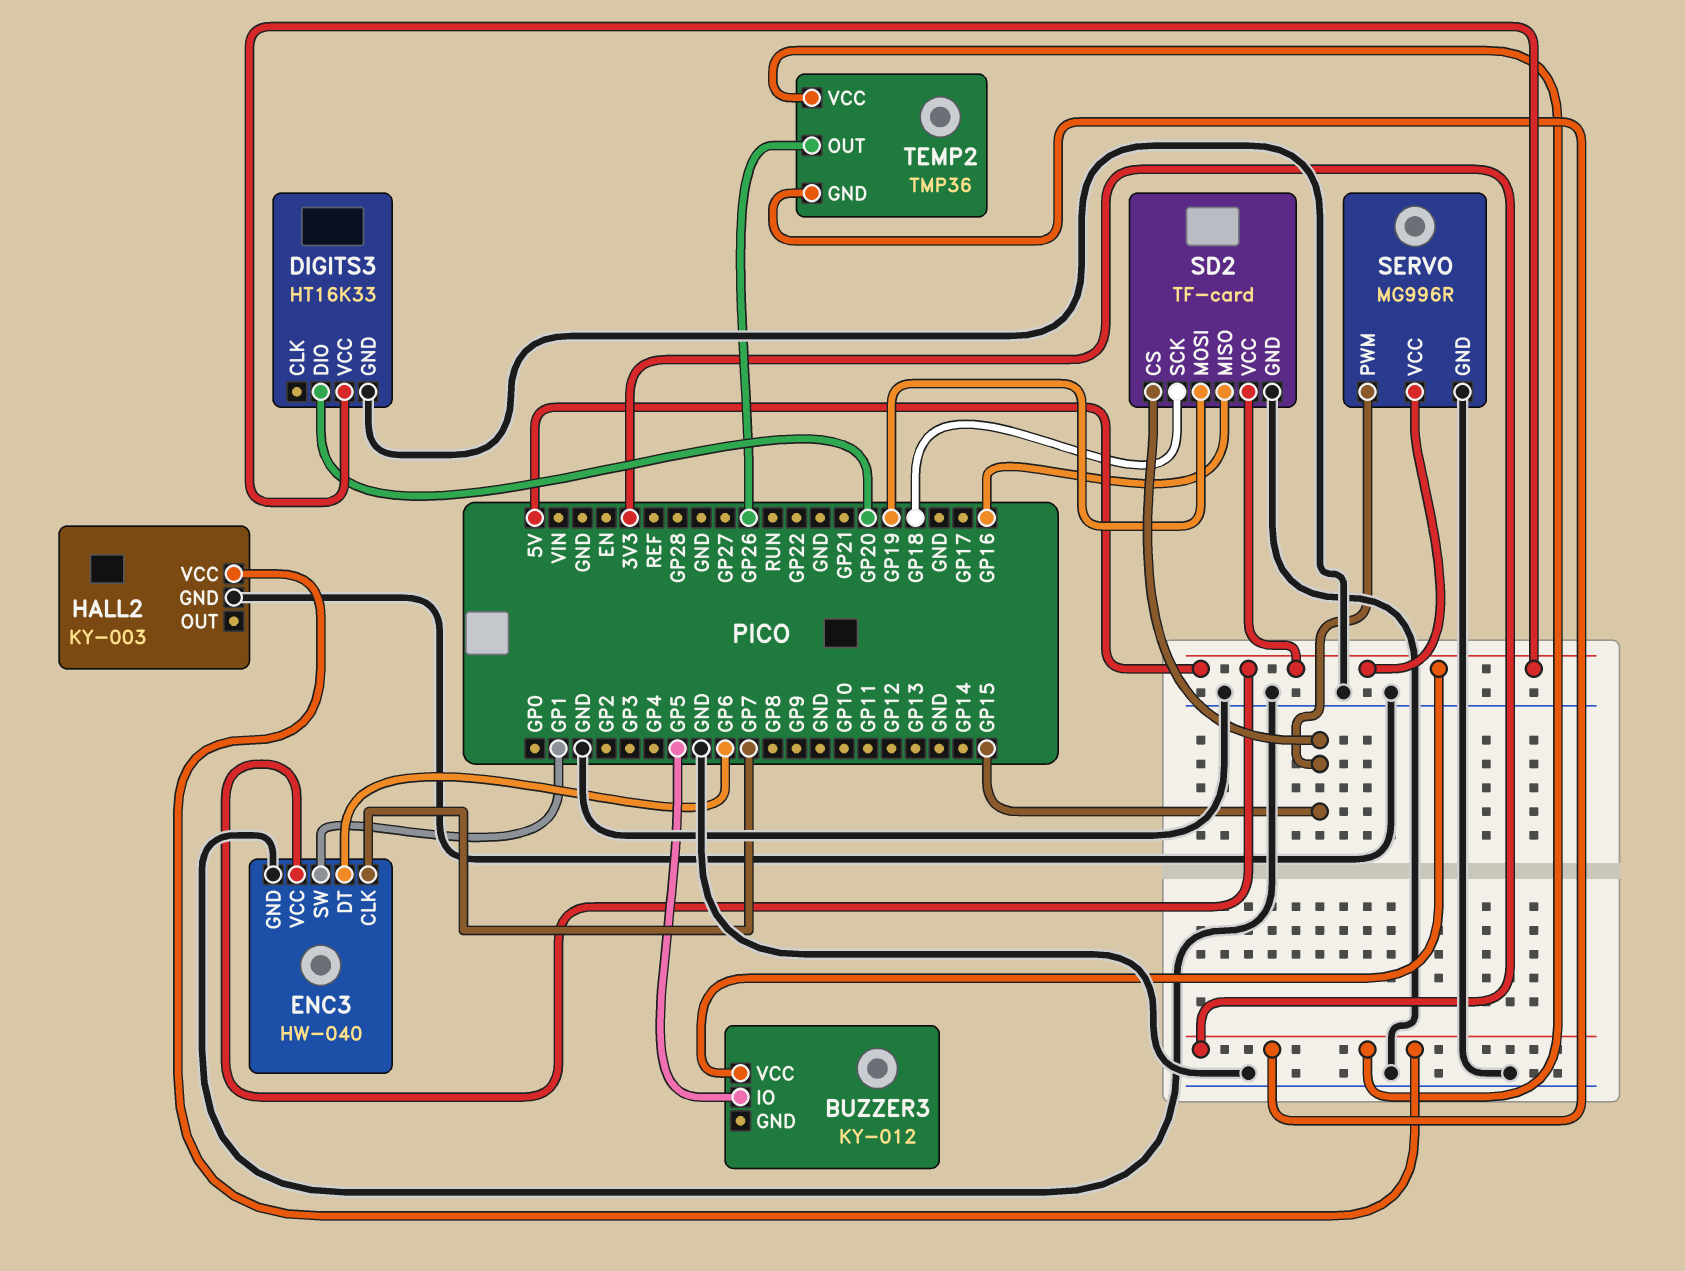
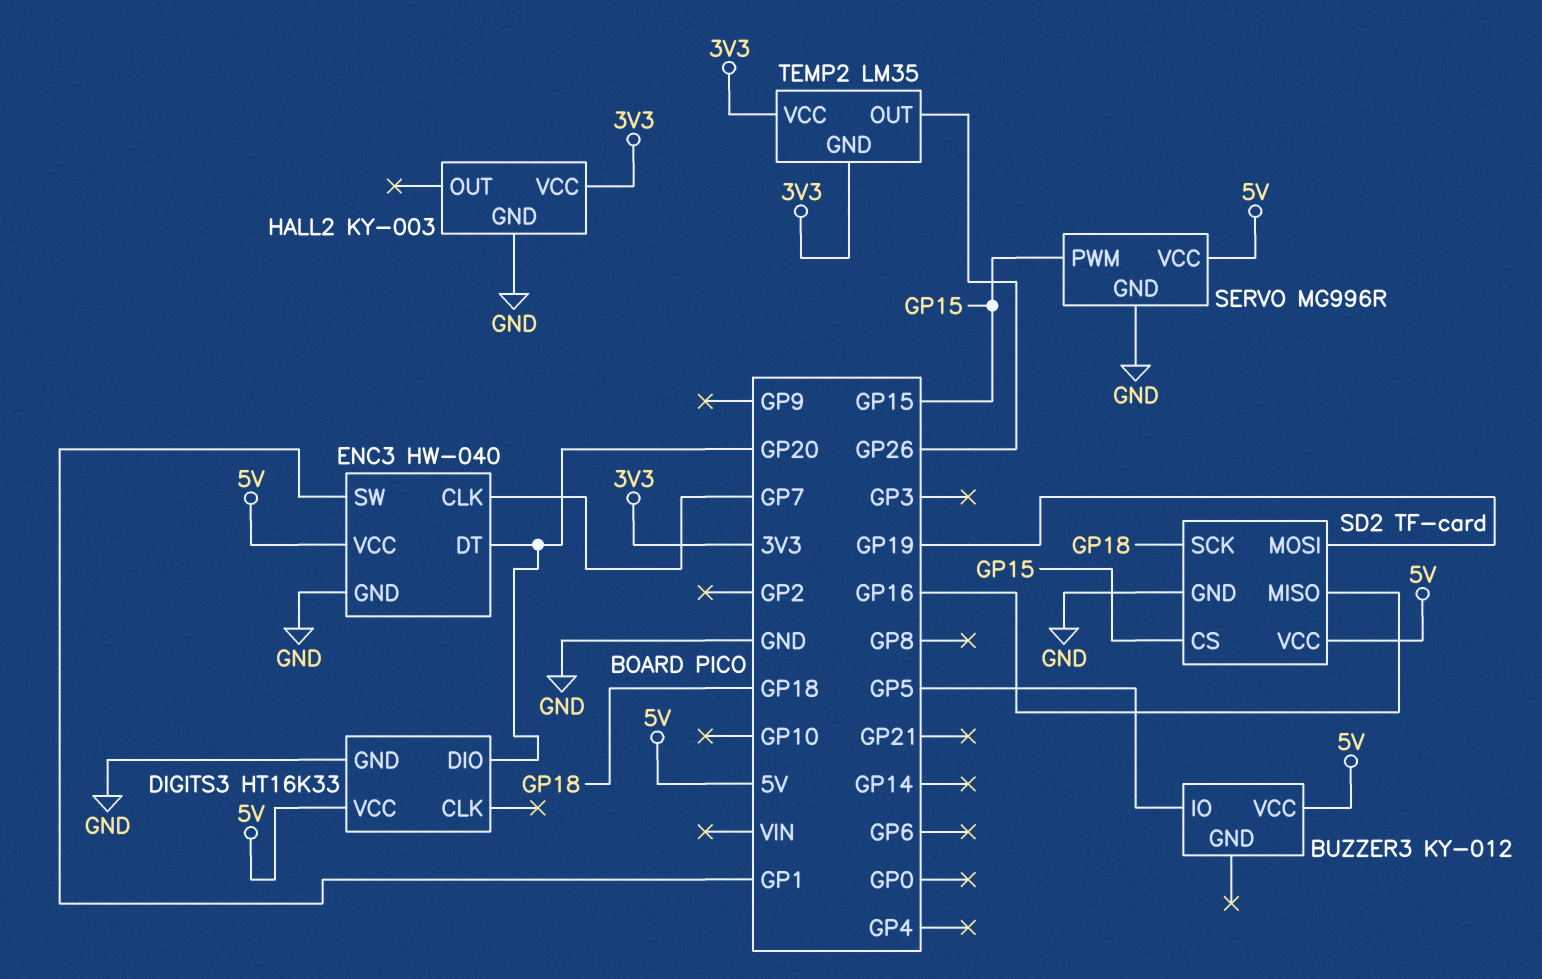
ENC3 pin DT: GP6 -> GP20
TEMP2: TMP36 -> LM35

